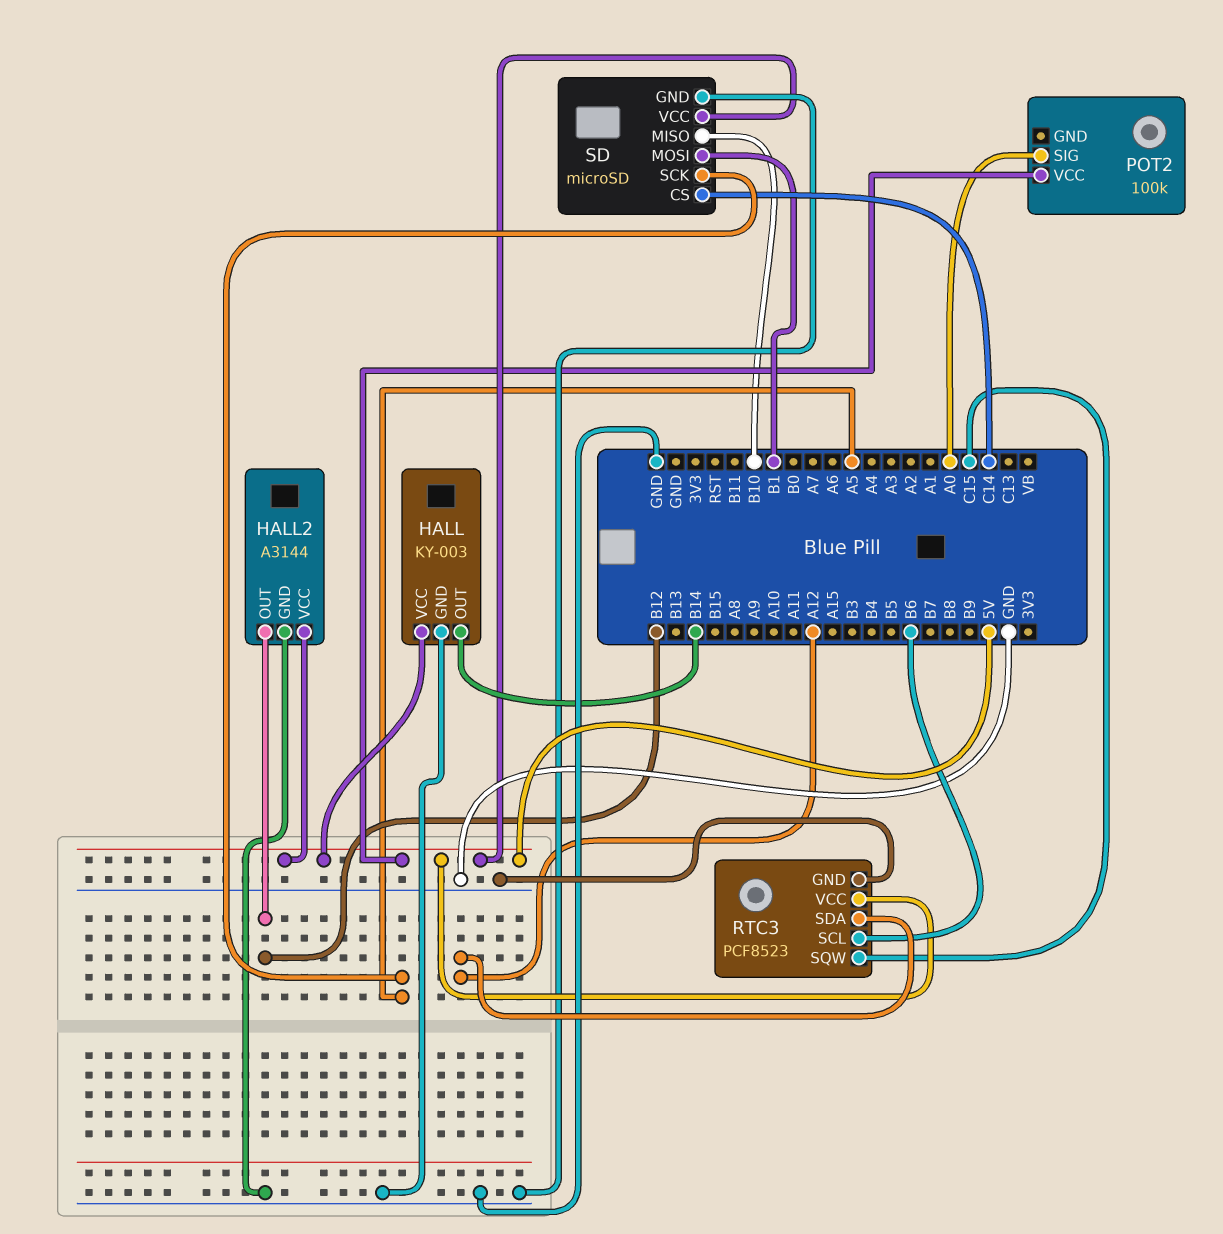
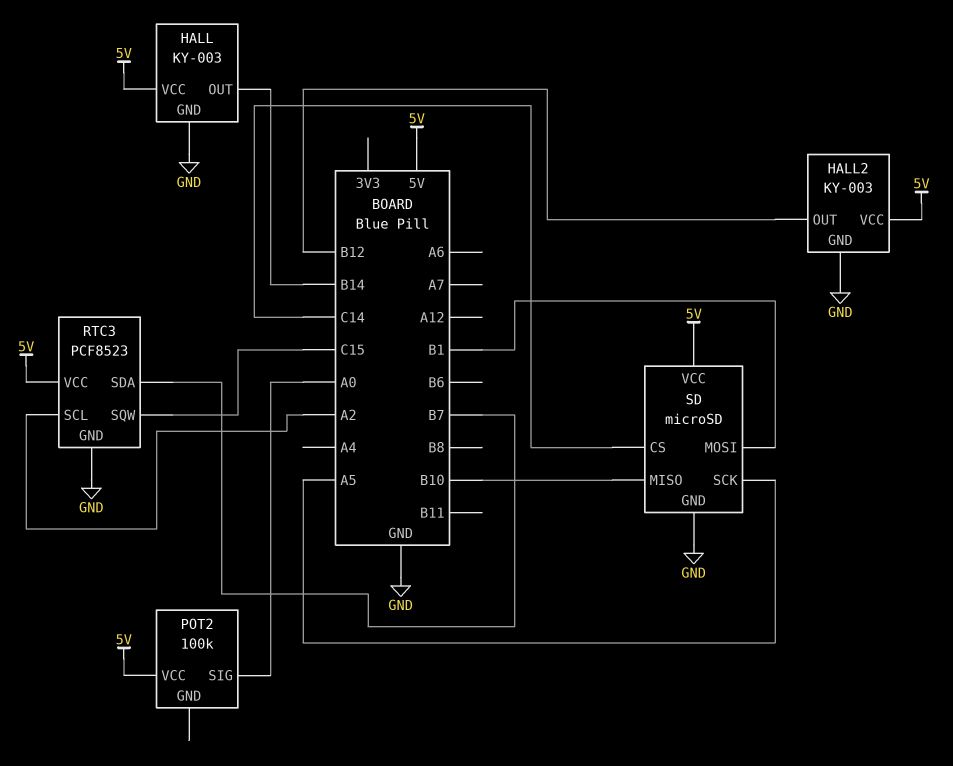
HALL2: A3144 -> KY-003
RTC3 pin SCL: B6 -> A2
RTC3 pin SDA: A12 -> B7

